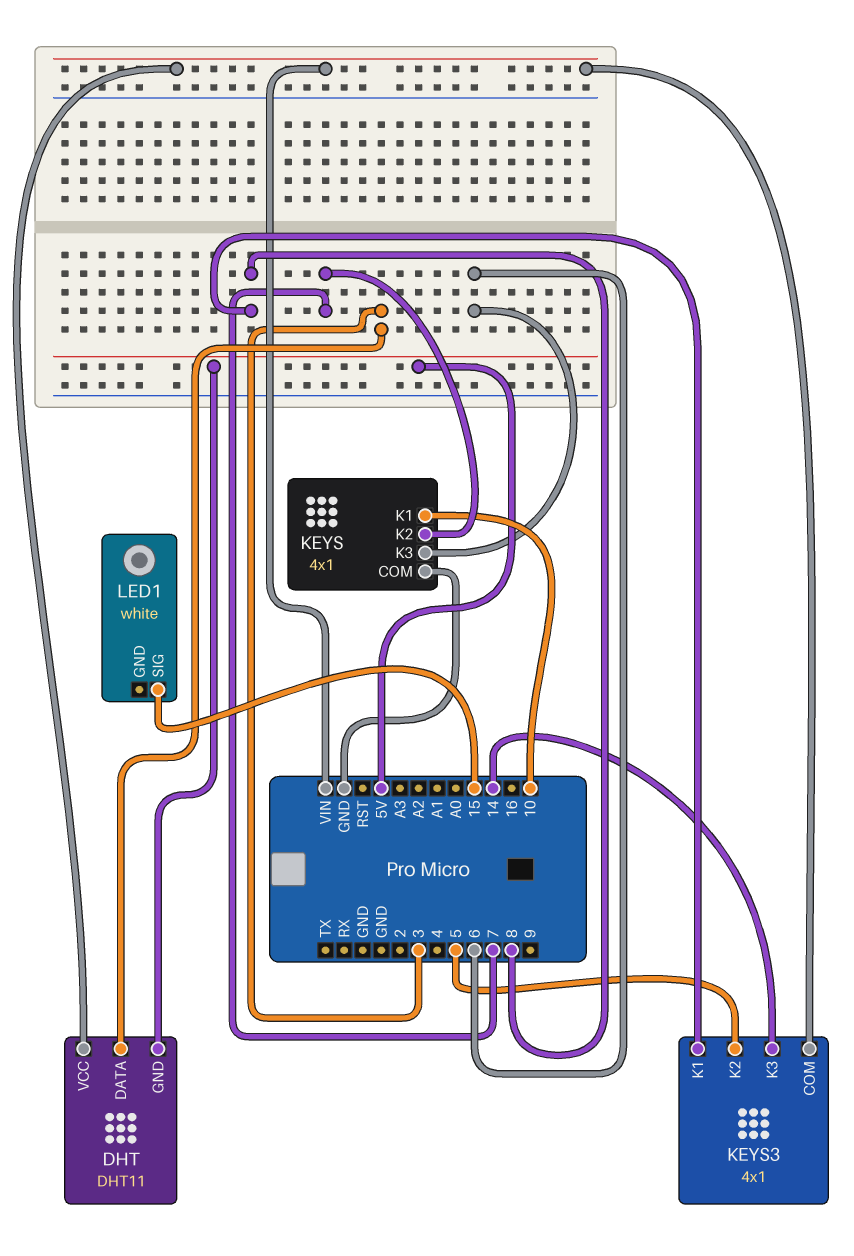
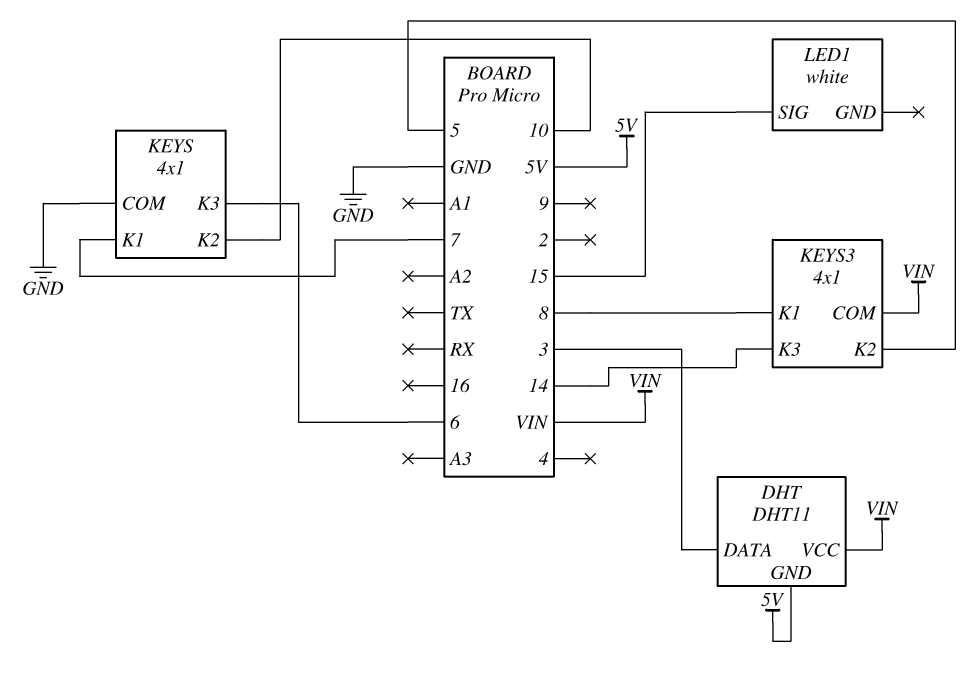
KEYS pin K1: 10 -> 7
KEYS pin K2: 7 -> 10

